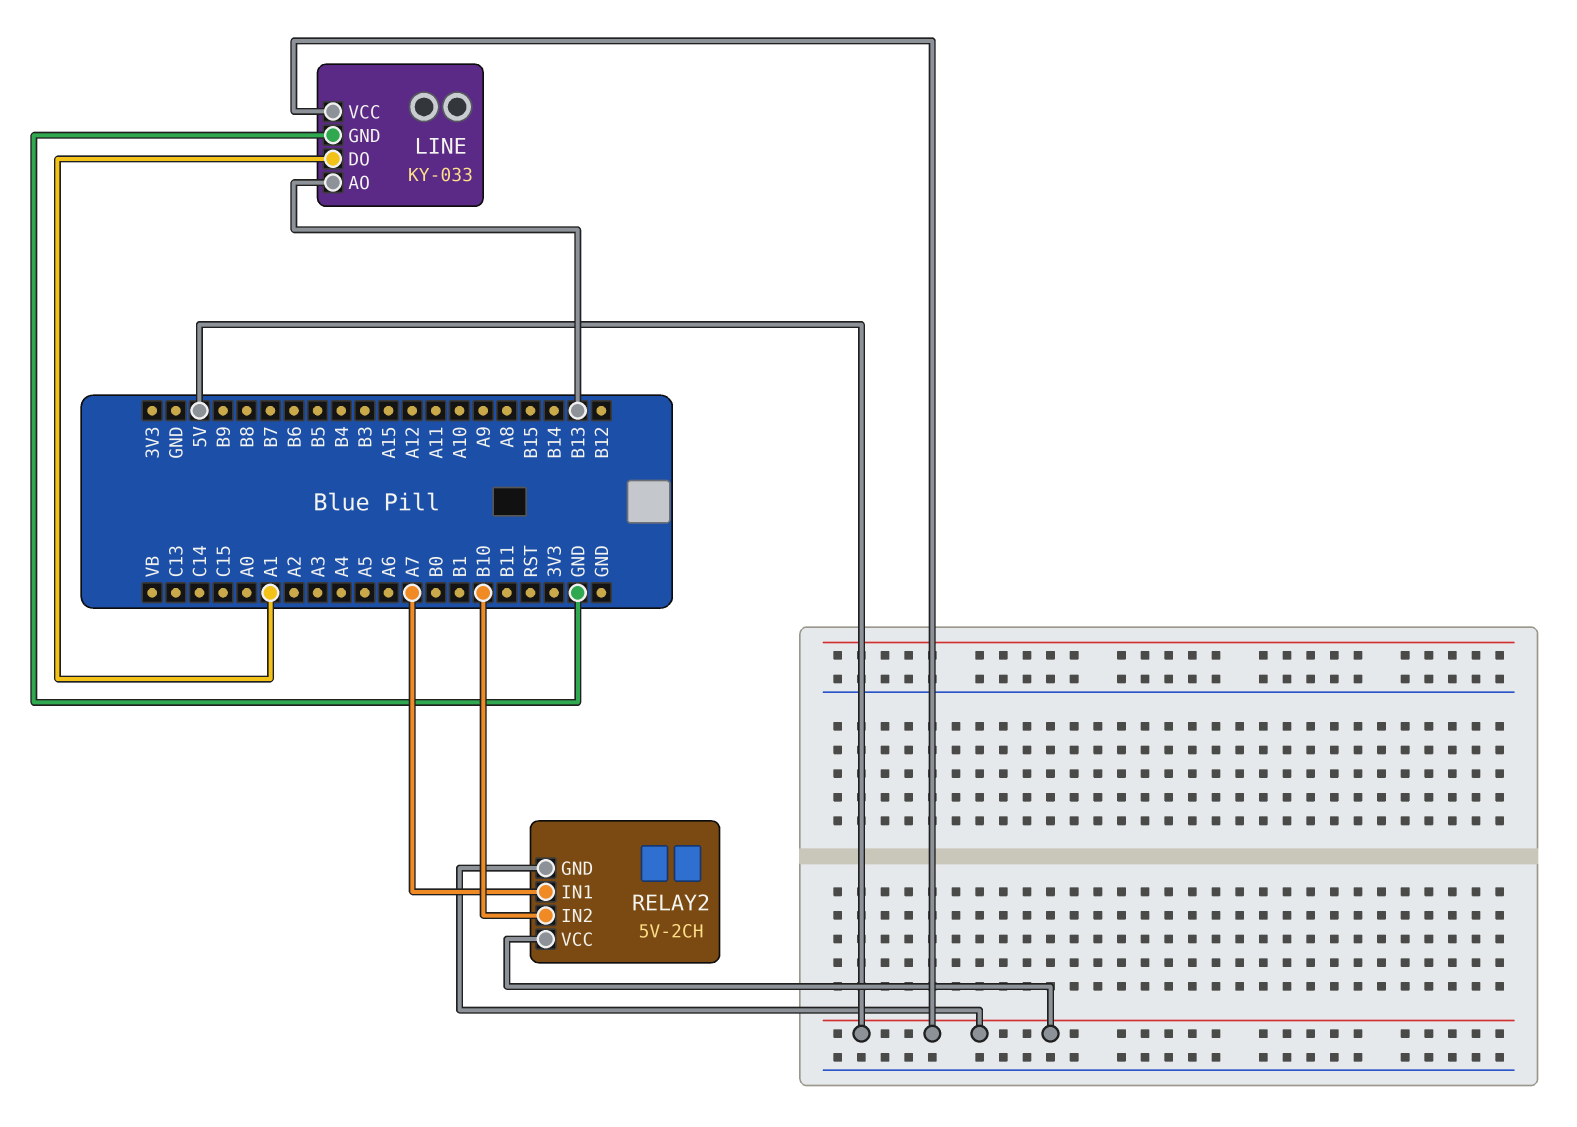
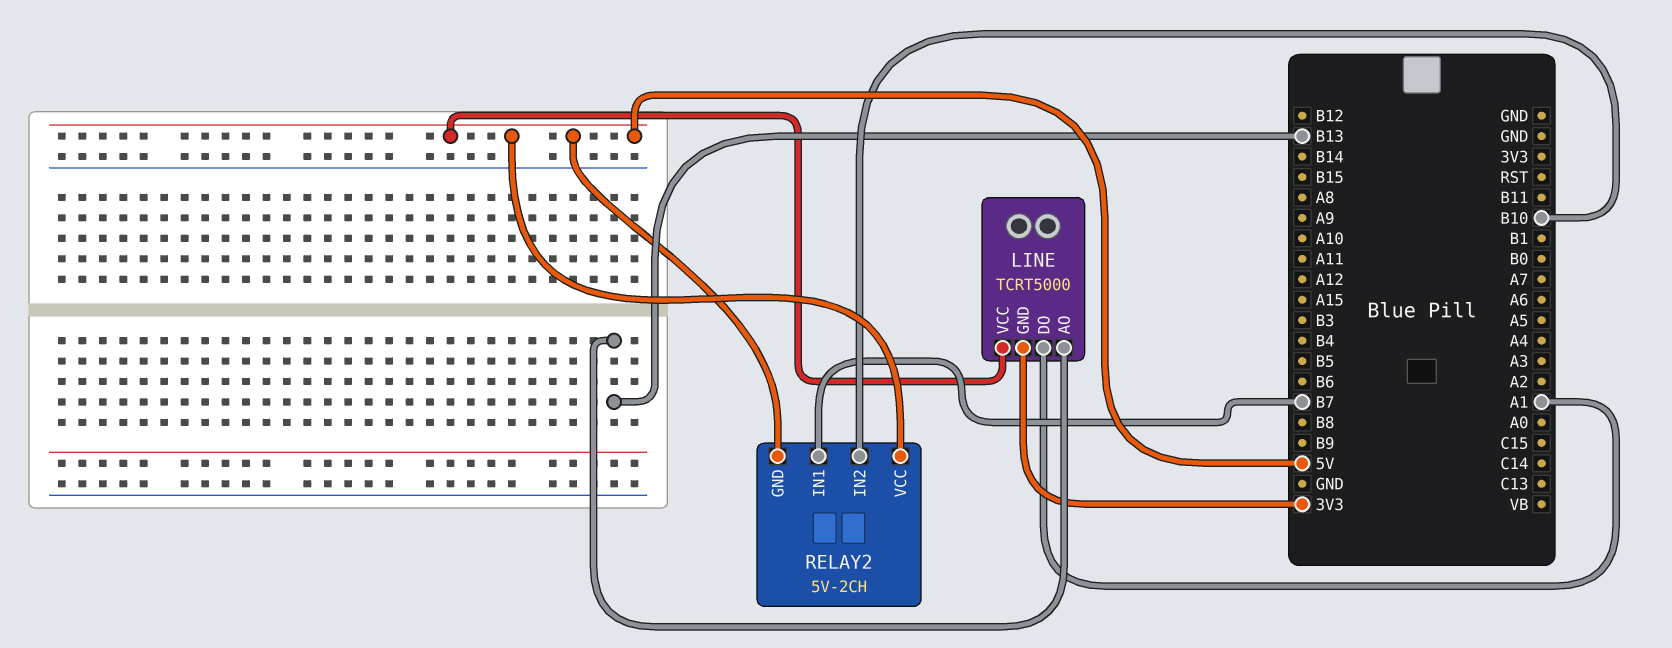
LINE: KY-033 -> TCRT5000
LINE pin GND: GND -> 3V3
RELAY2 pin IN1: A7 -> B7

